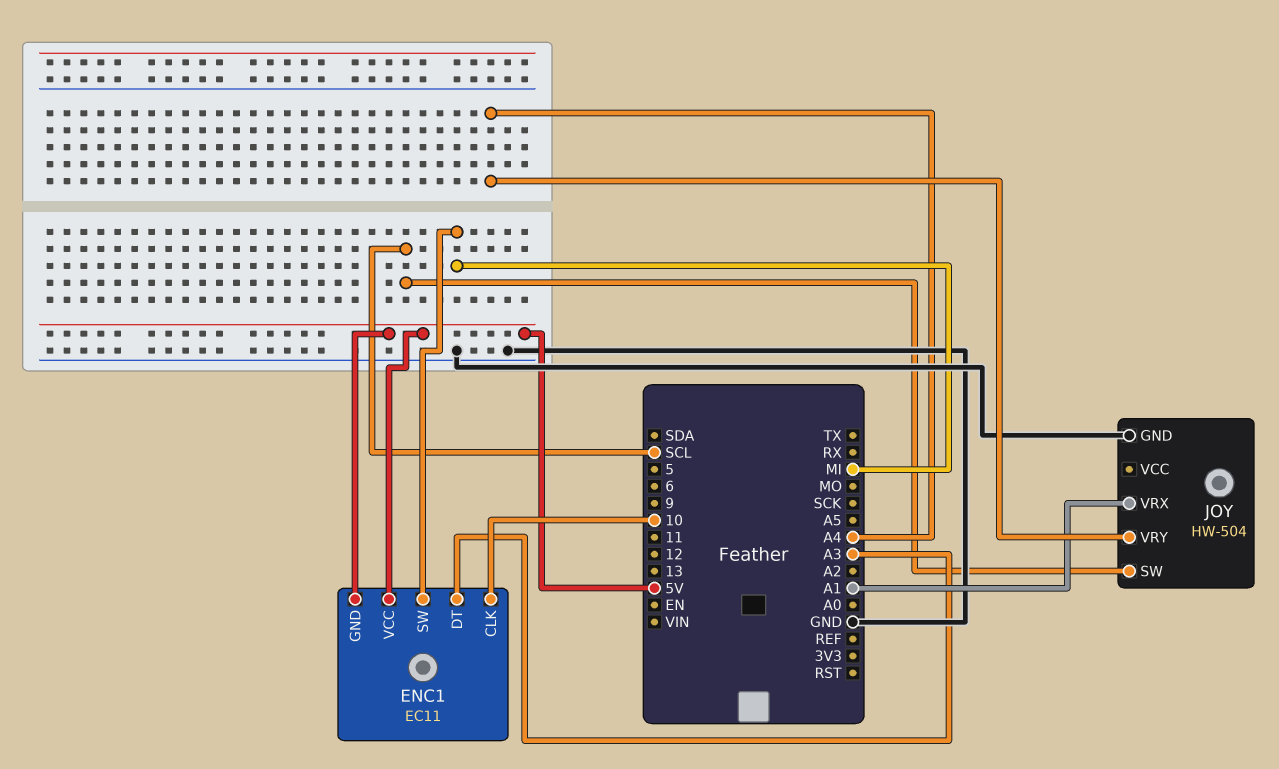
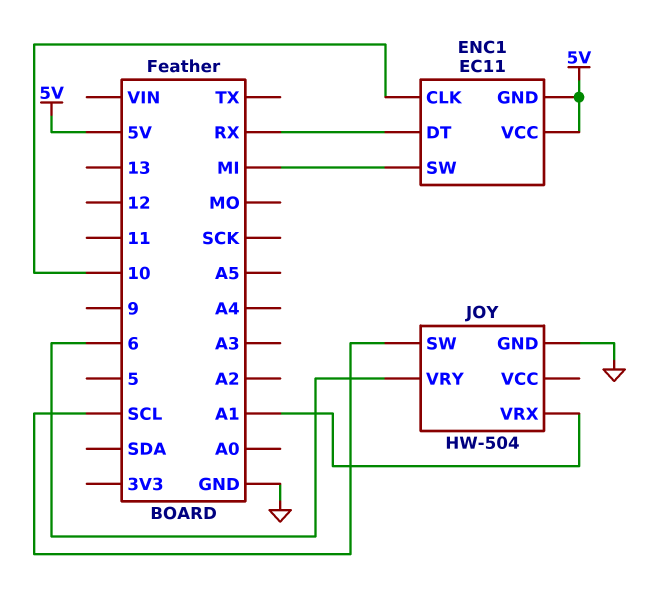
ENC1 pin DT: A3 -> RX
JOY pin VRY: A4 -> 6

